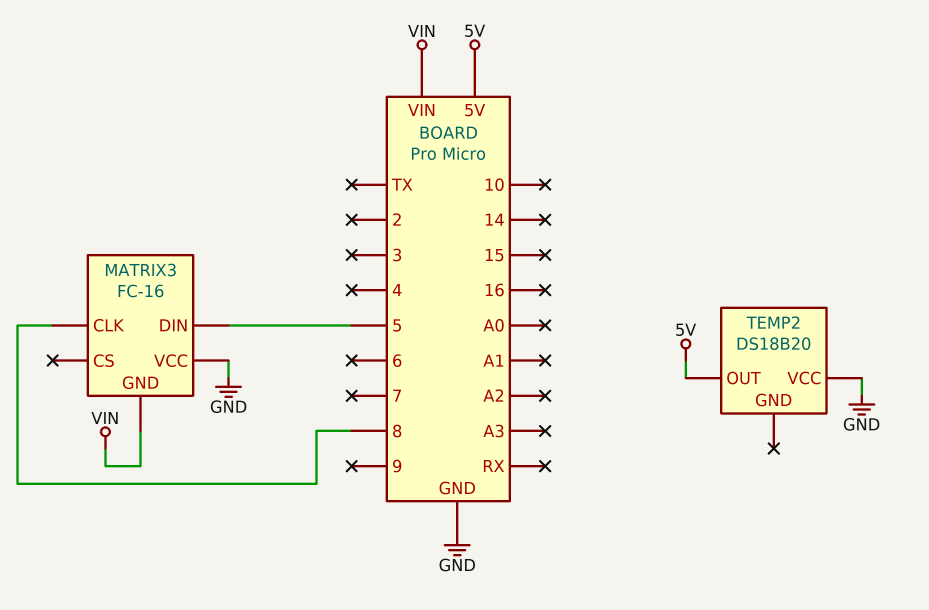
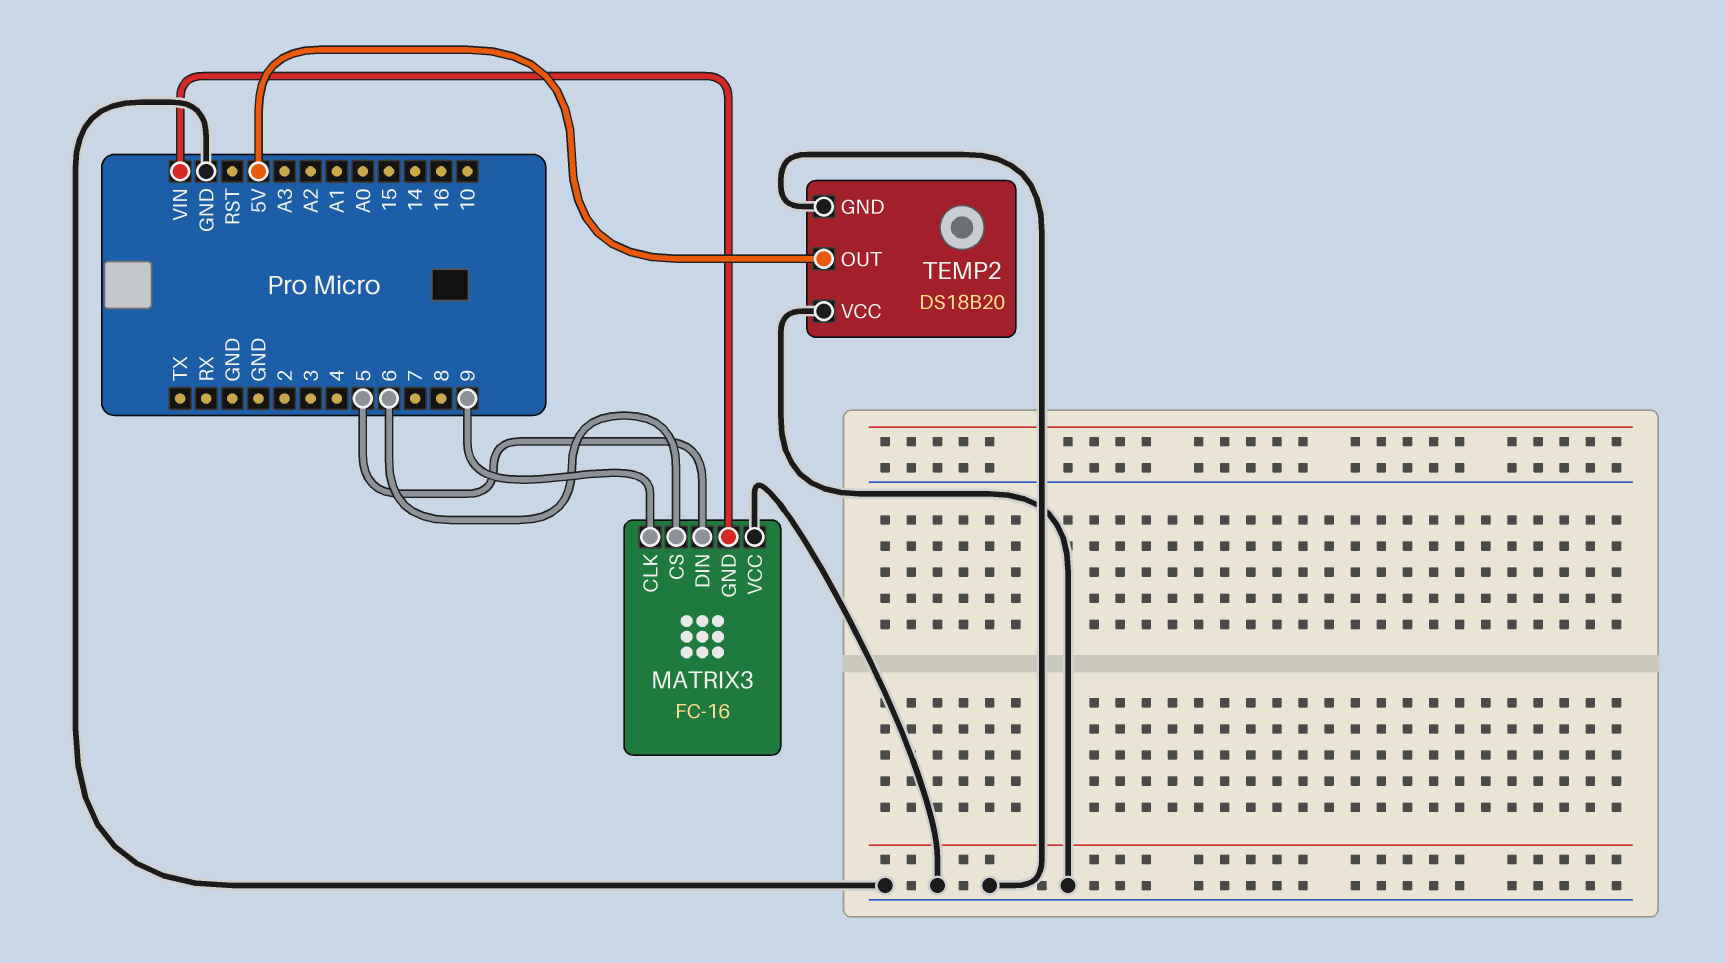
MATRIX3 pin CLK: 8 -> 9
MATRIX3 pin CS: none -> 6
TEMP2 pin GND: none -> GND

